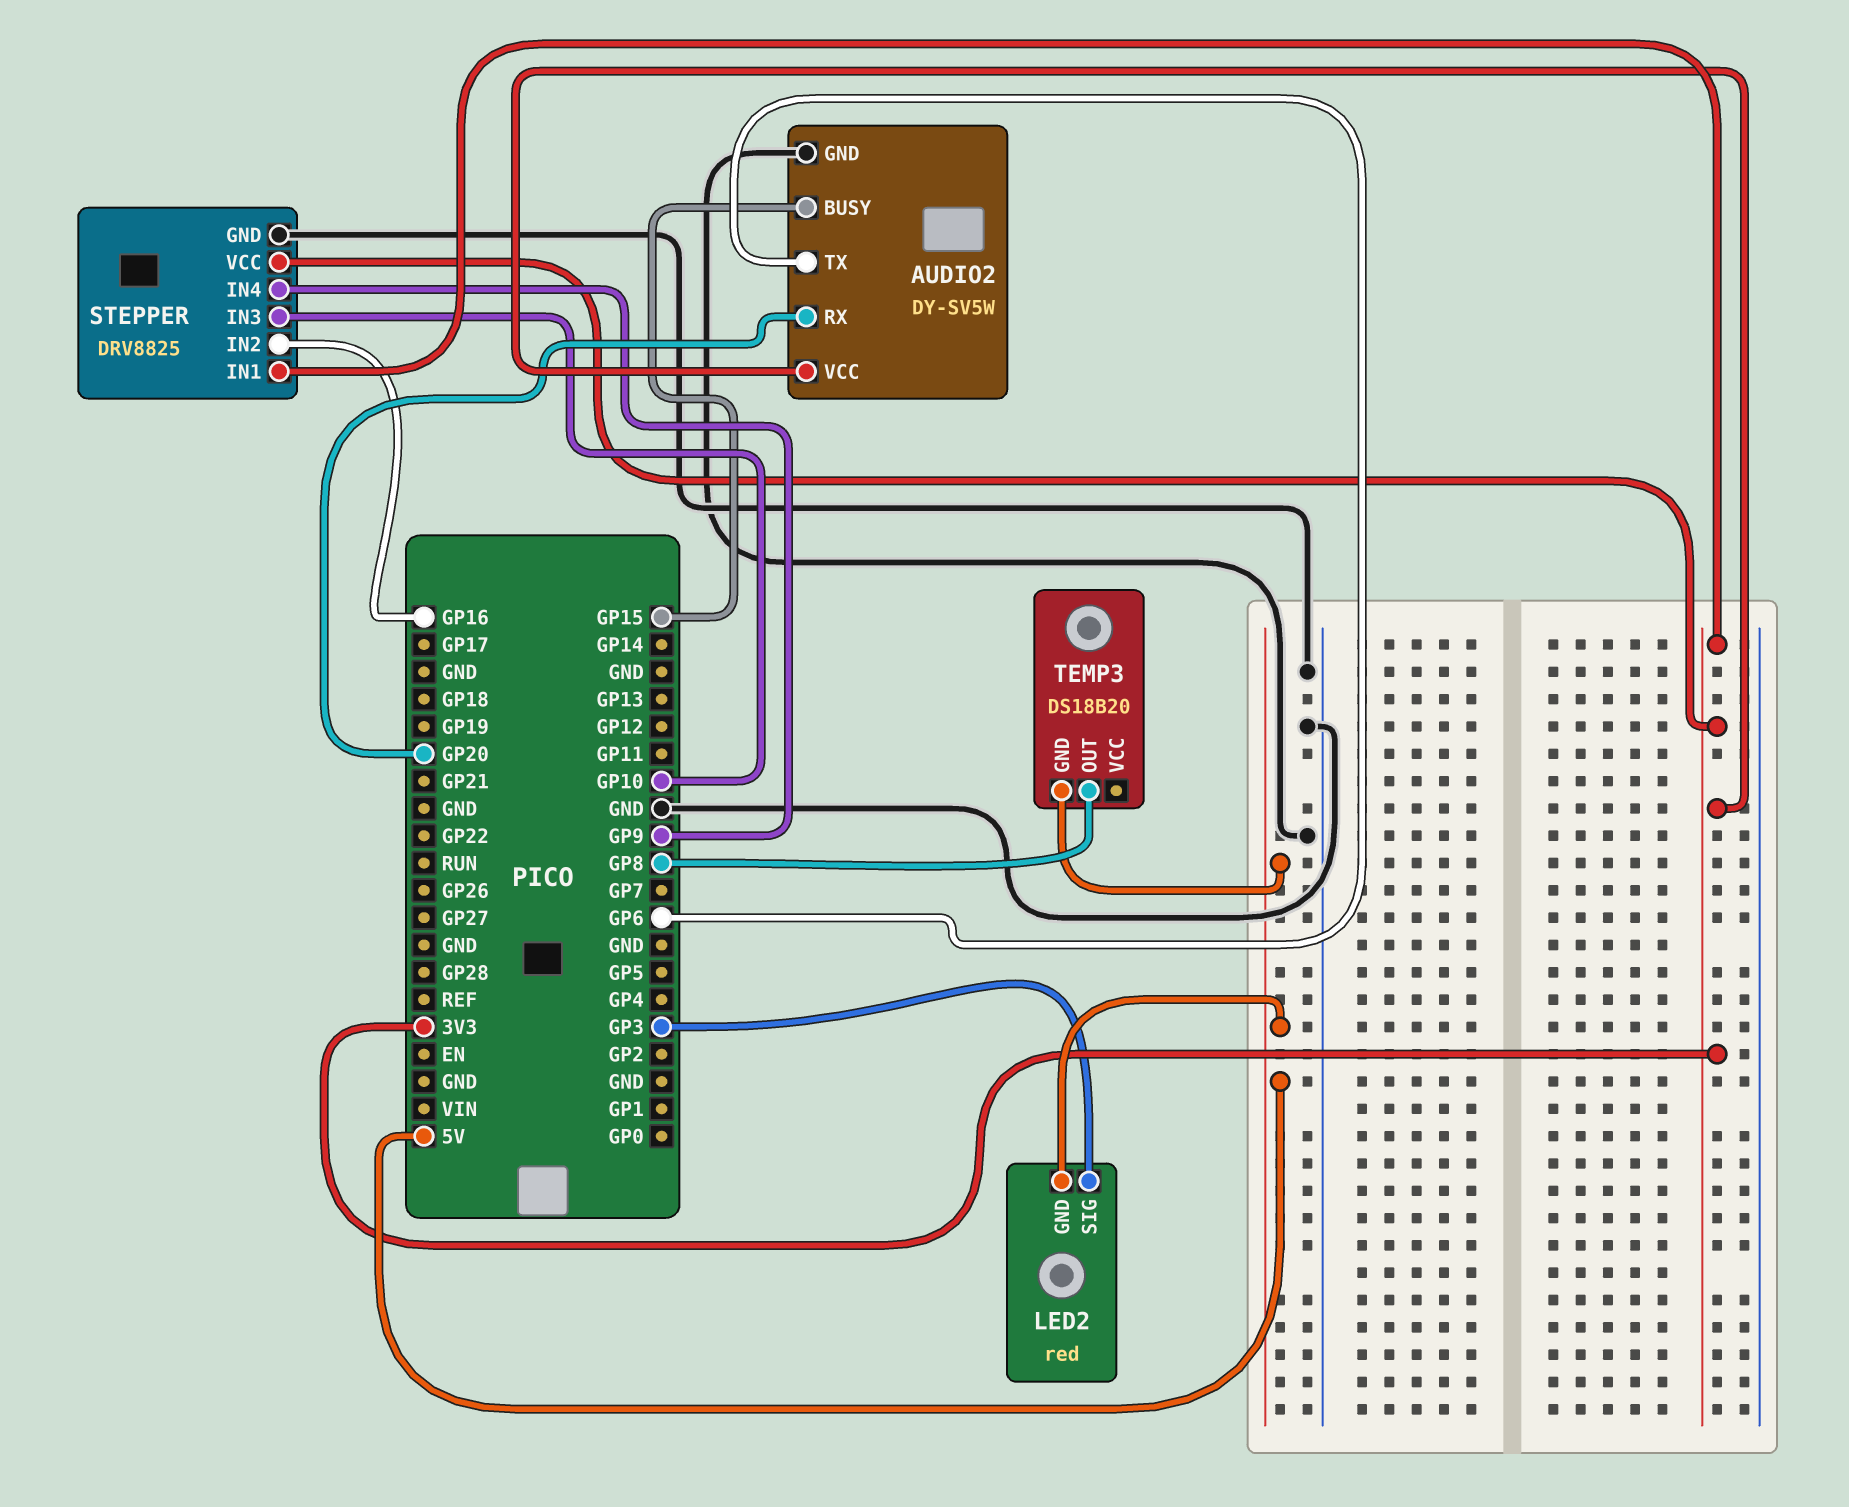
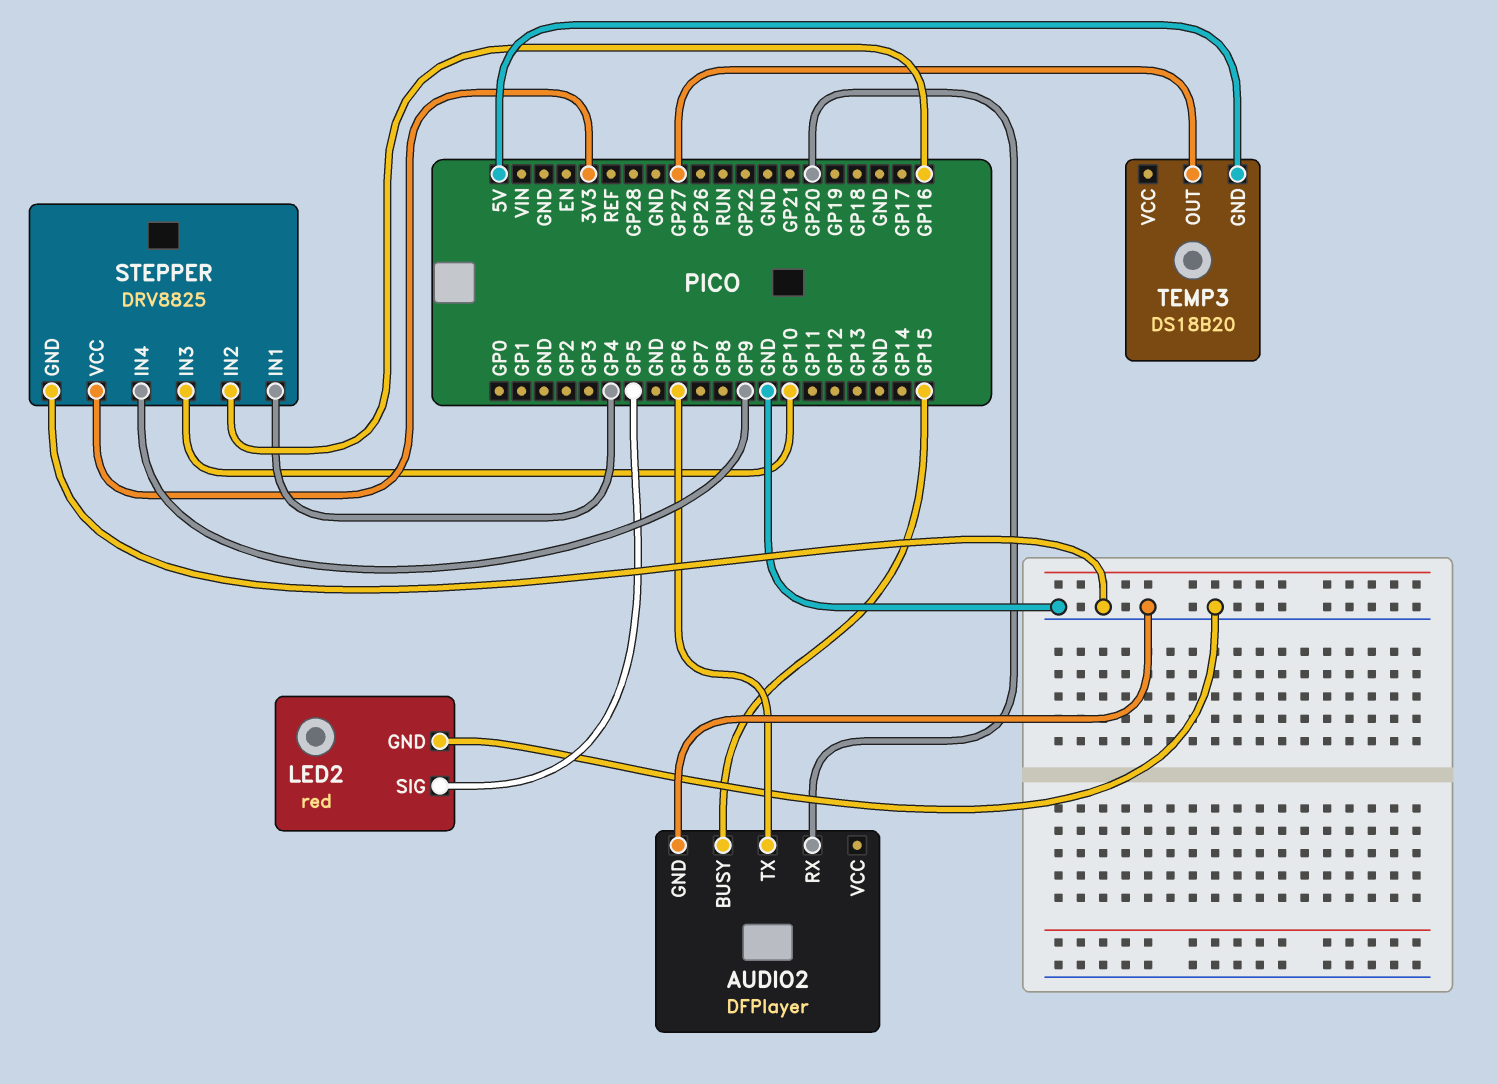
AUDIO2: DY-SV5W -> DFPlayer
AUDIO2 pin VCC: 3V3 -> none
LED2 pin GND: 5V -> GND
LED2 pin SIG: GP3 -> GP5
STEPPER pin IN1: 3V3 -> GP4
TEMP3 pin OUT: GP8 -> GP27

